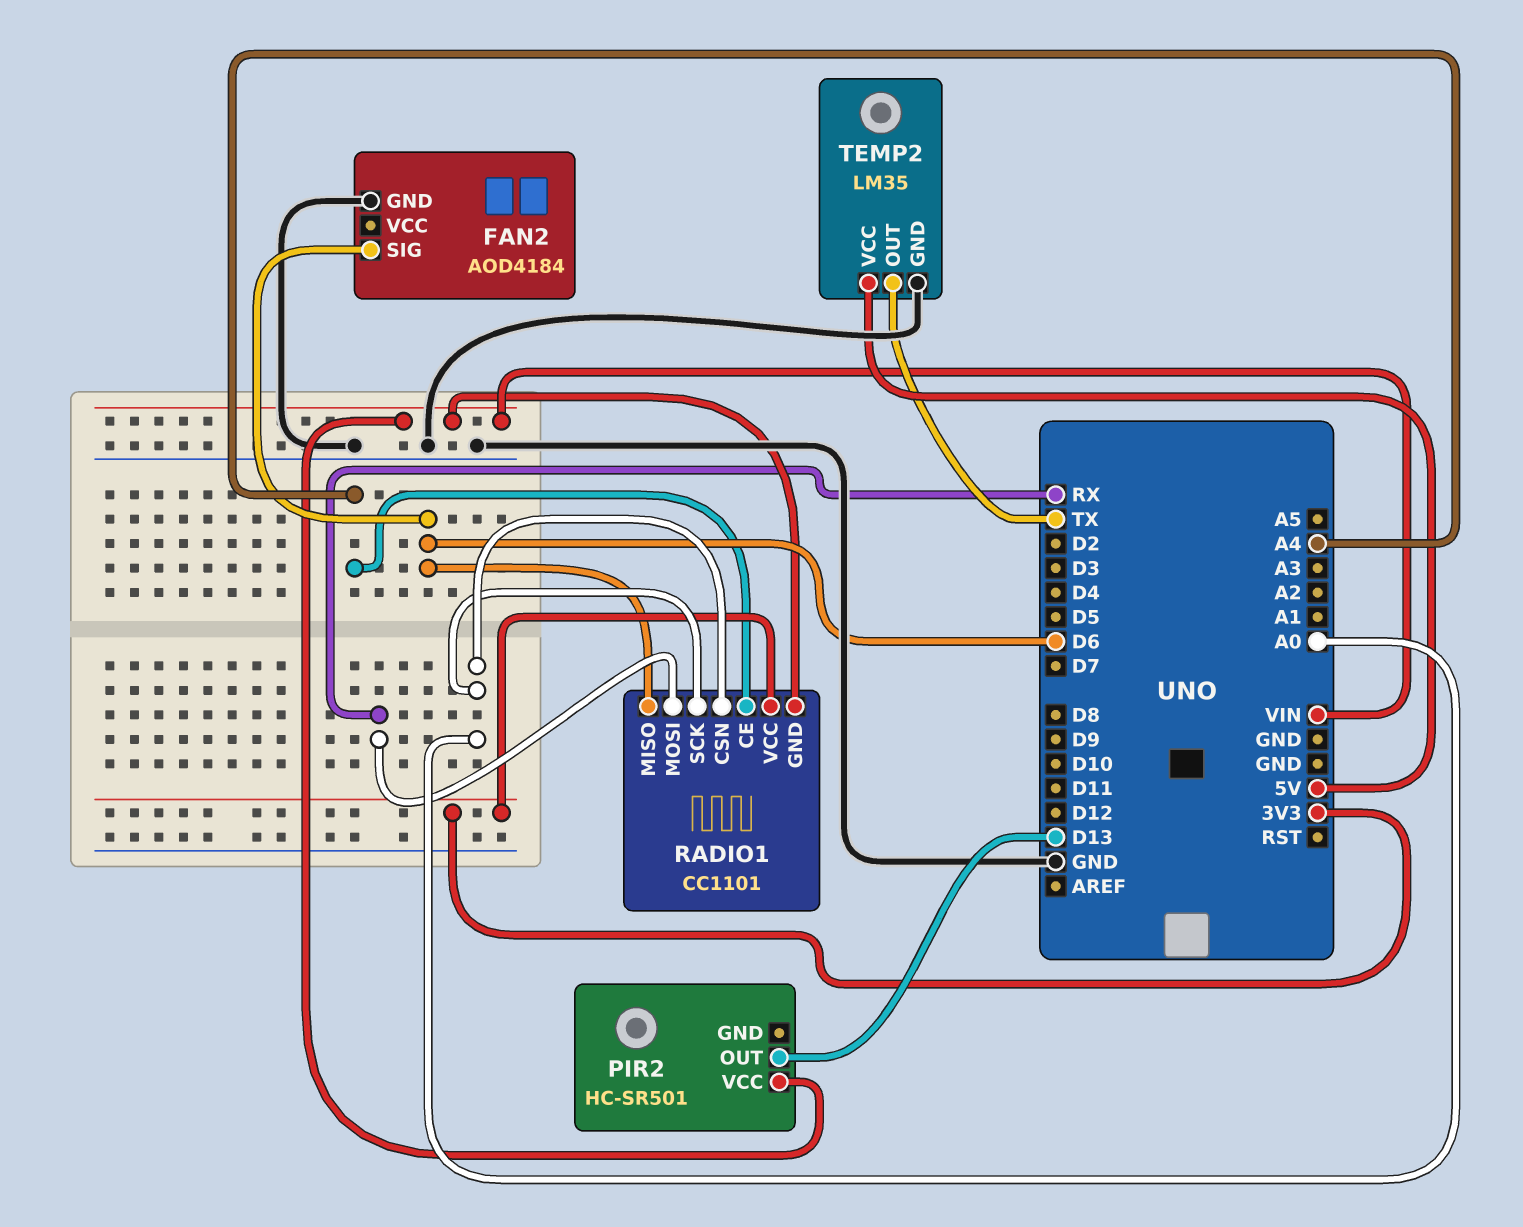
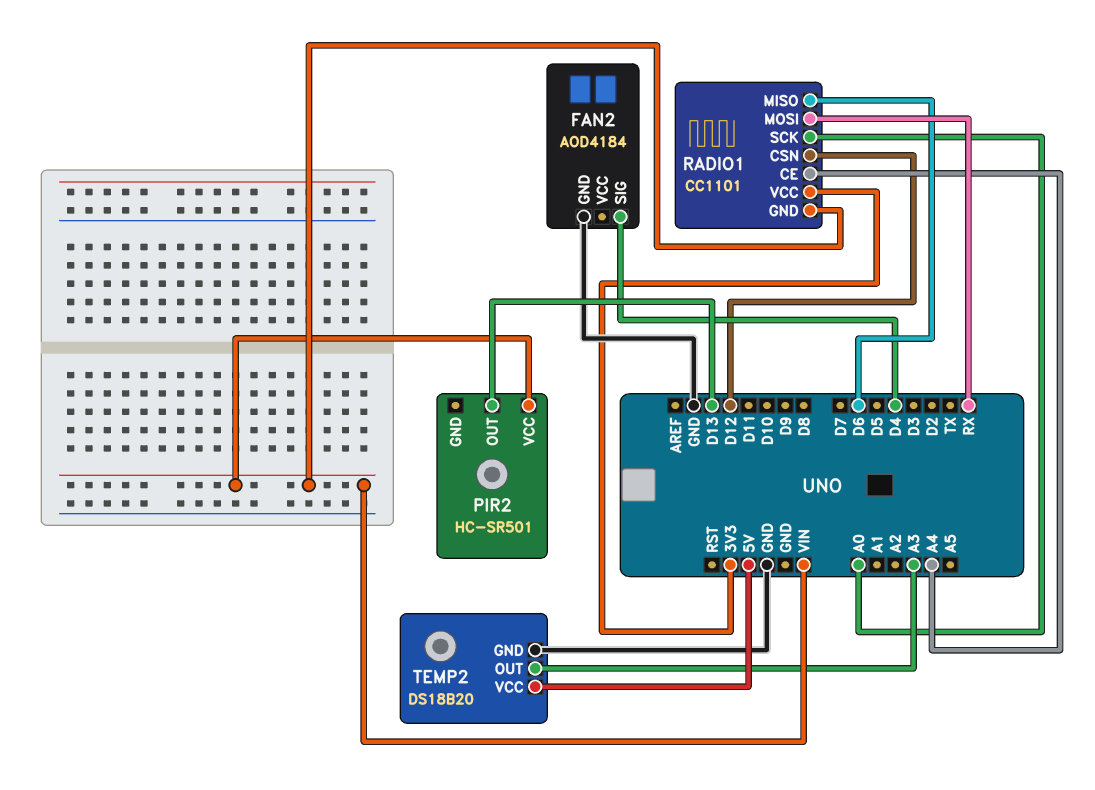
FAN2 pin SIG: D6 -> D4
RADIO1 pin CSN: A0 -> D12
TEMP2: LM35 -> DS18B20
TEMP2 pin OUT: TX -> A3

